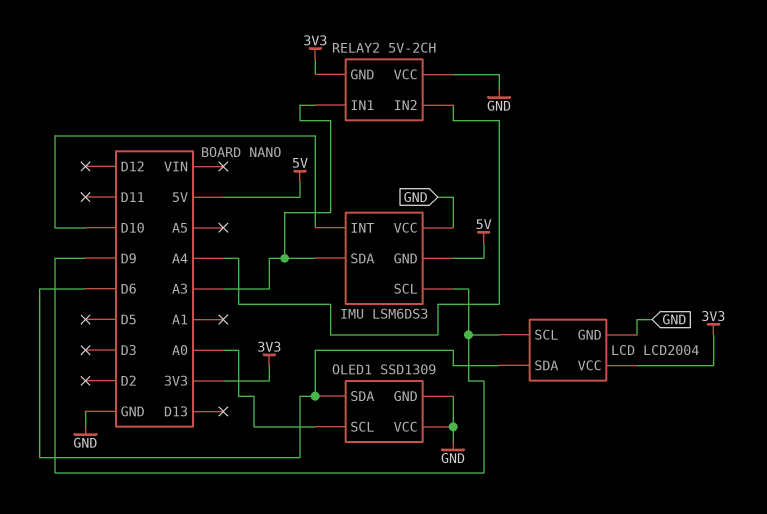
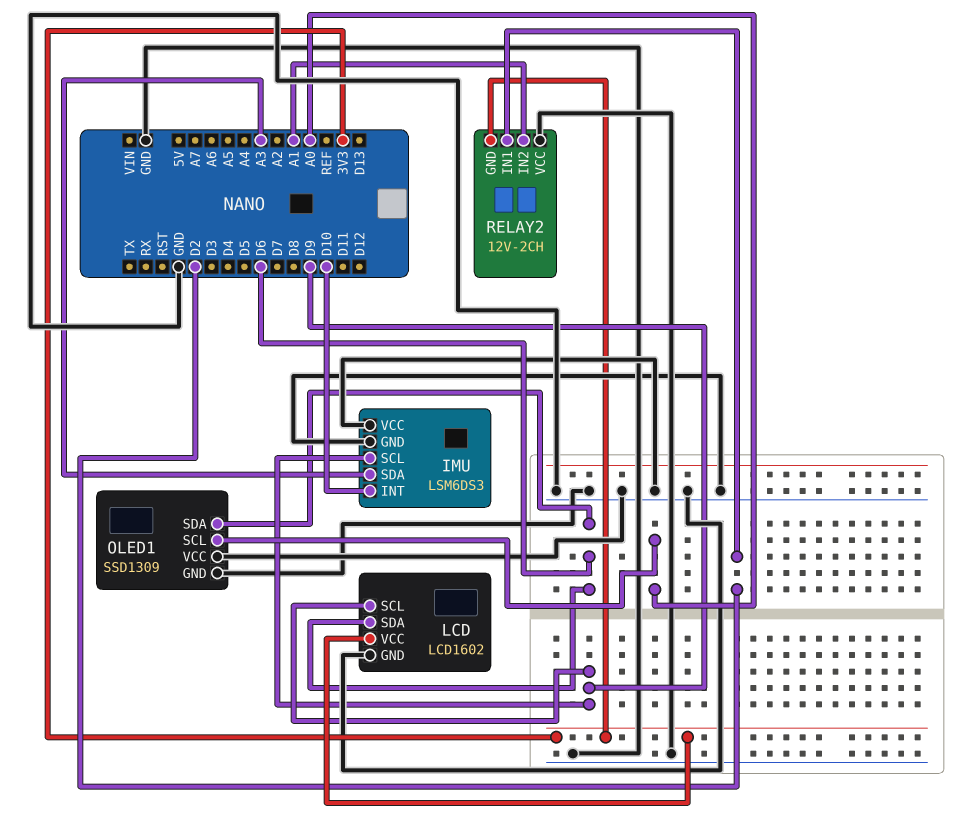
IMU pin GND: 5V -> GND
LCD: LCD2004 -> LCD1602
RELAY2: 5V-2CH -> 12V-2CH
RELAY2 pin IN1: A3 -> D2
RELAY2 pin IN2: A4 -> A1

